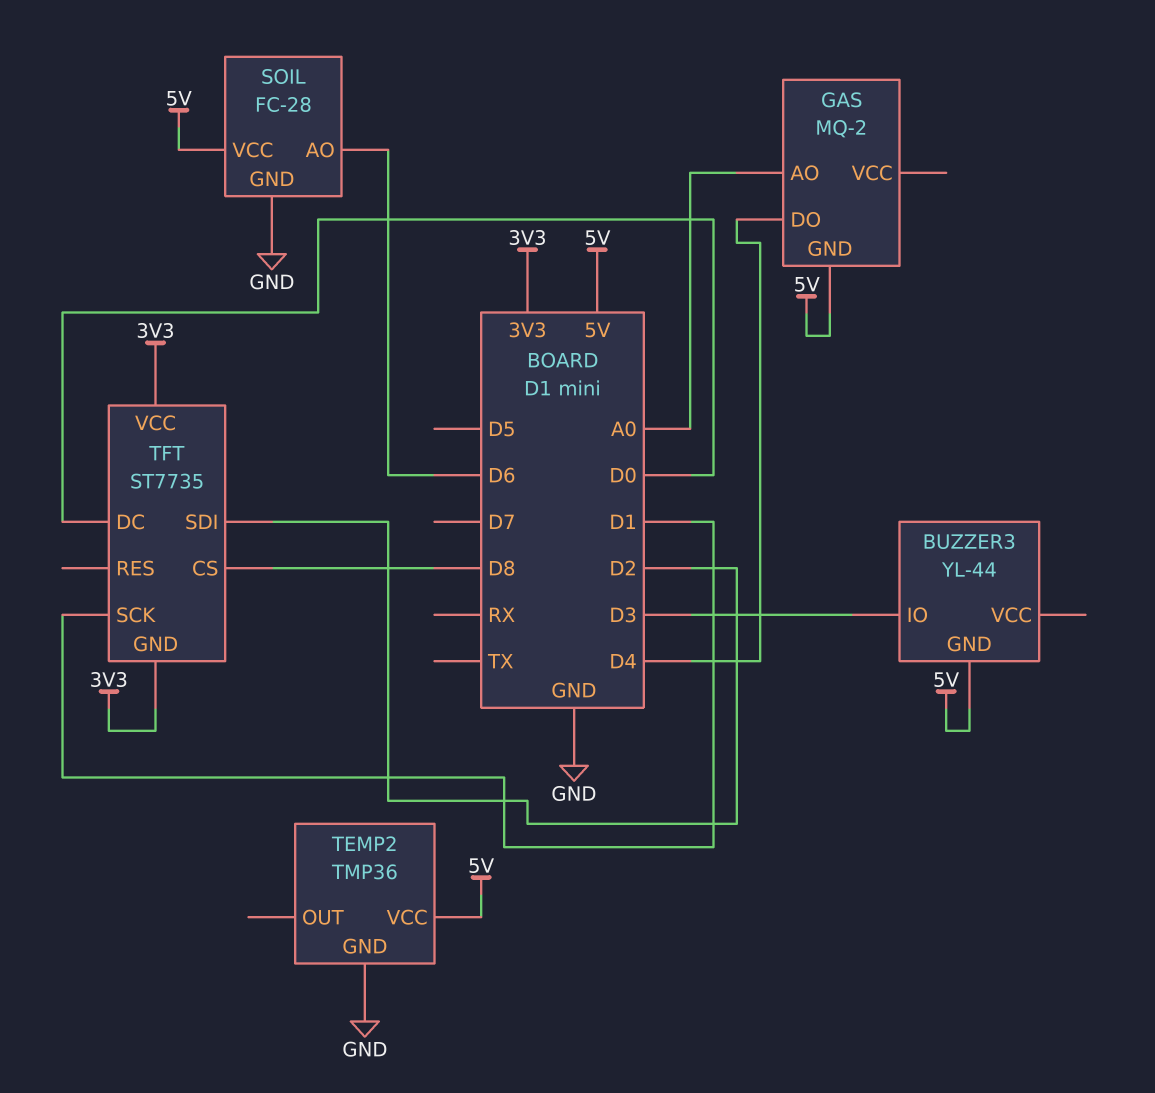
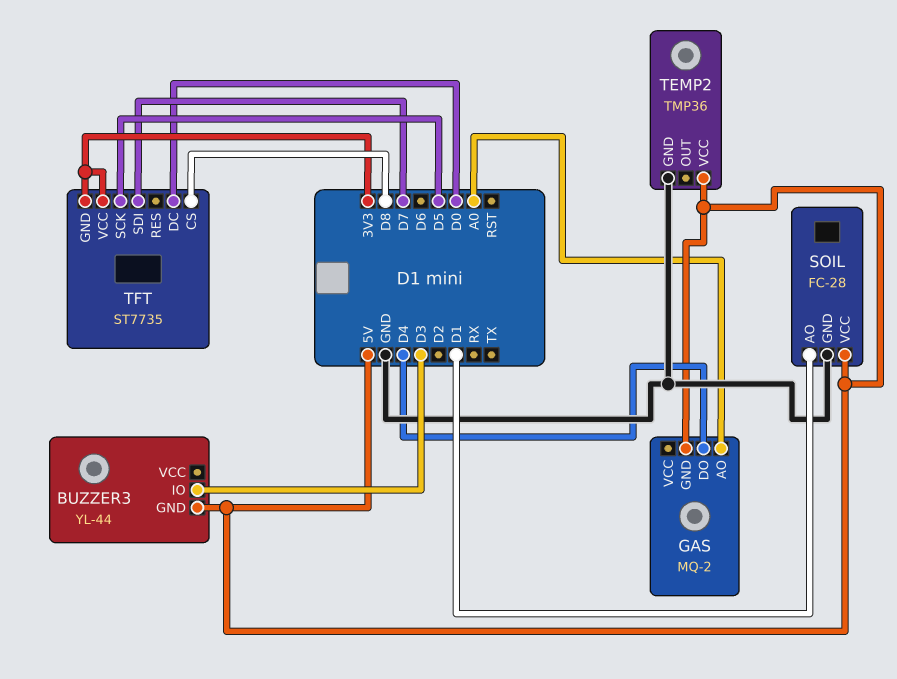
SOIL pin AO: D6 -> D1
TFT pin SCK: D1 -> D5
TFT pin SDI: D2 -> D7

